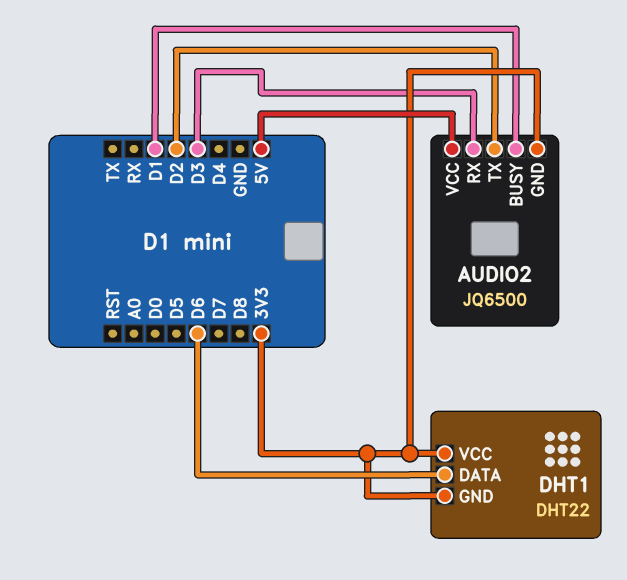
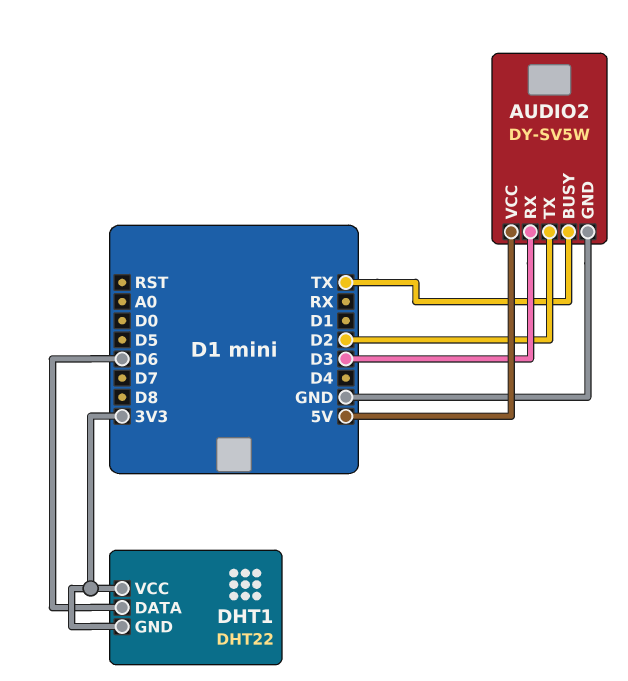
AUDIO2: JQ6500 -> DY-SV5W
AUDIO2 pin BUSY: D1 -> TX
AUDIO2 pin GND: 3V3 -> GND

